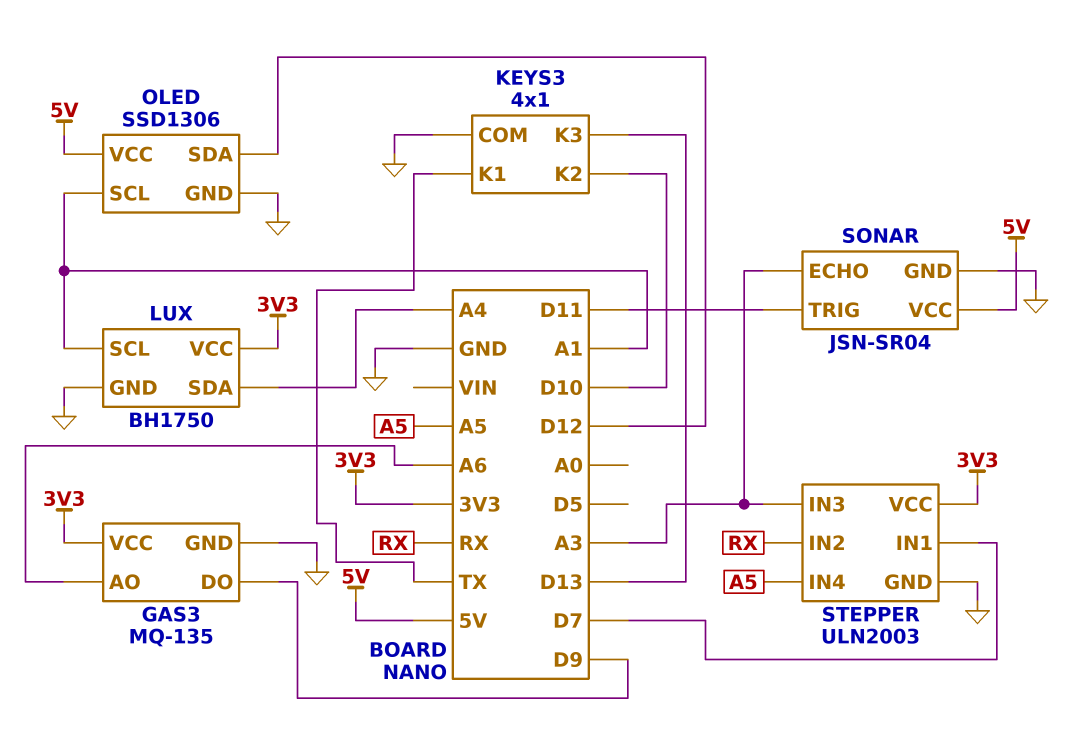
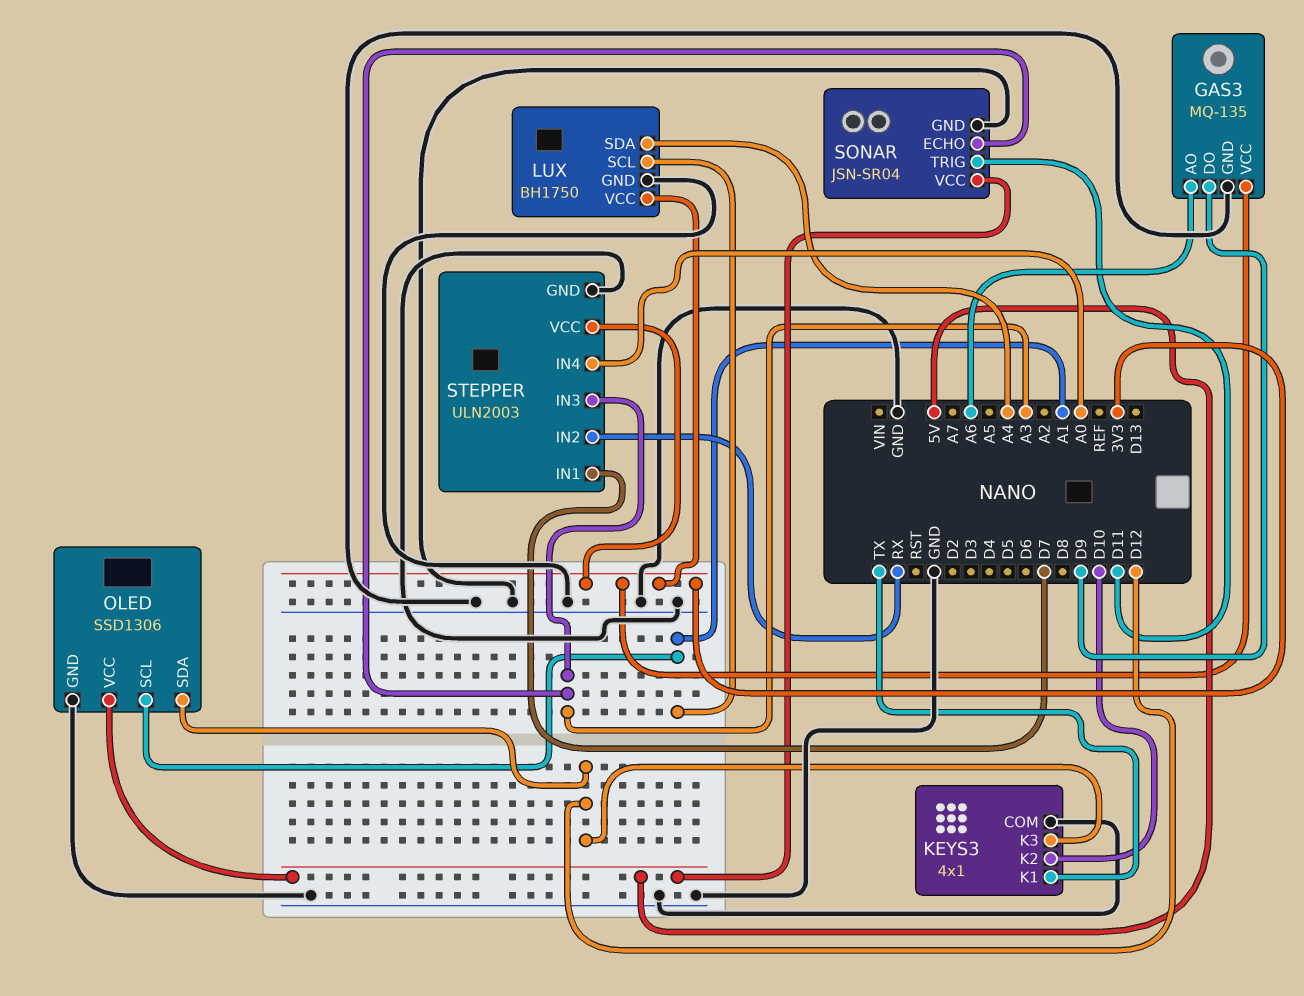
KEYS3 pin K3: D13 -> D12
STEPPER pin IN4: A5 -> A0

